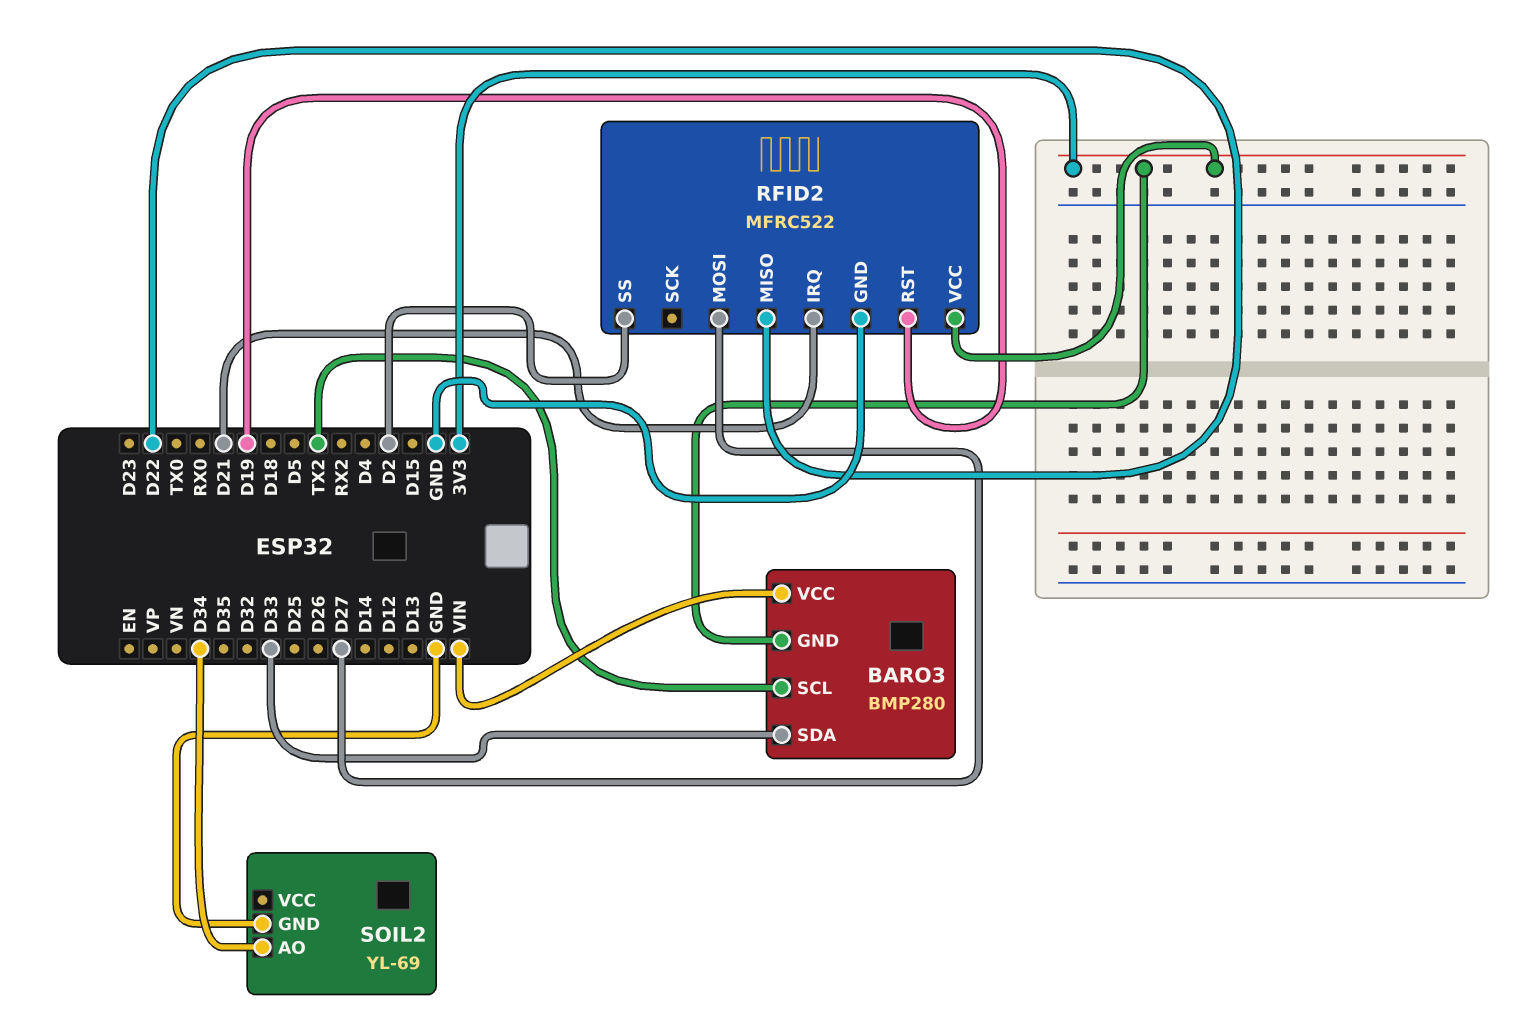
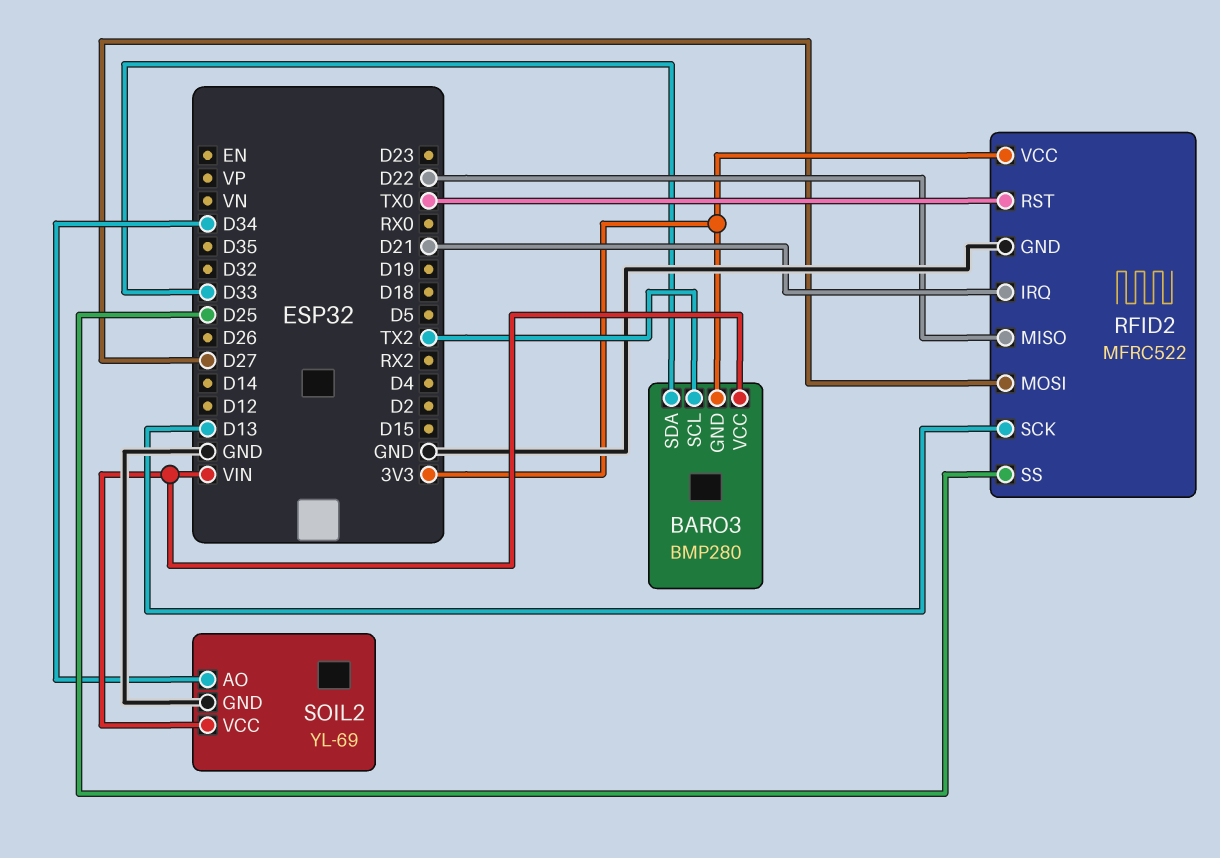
RFID2 pin RST: D19 -> TX0
RFID2 pin SCK: none -> D13
RFID2 pin SS: D2 -> D25
SOIL2 pin VCC: none -> VIN

